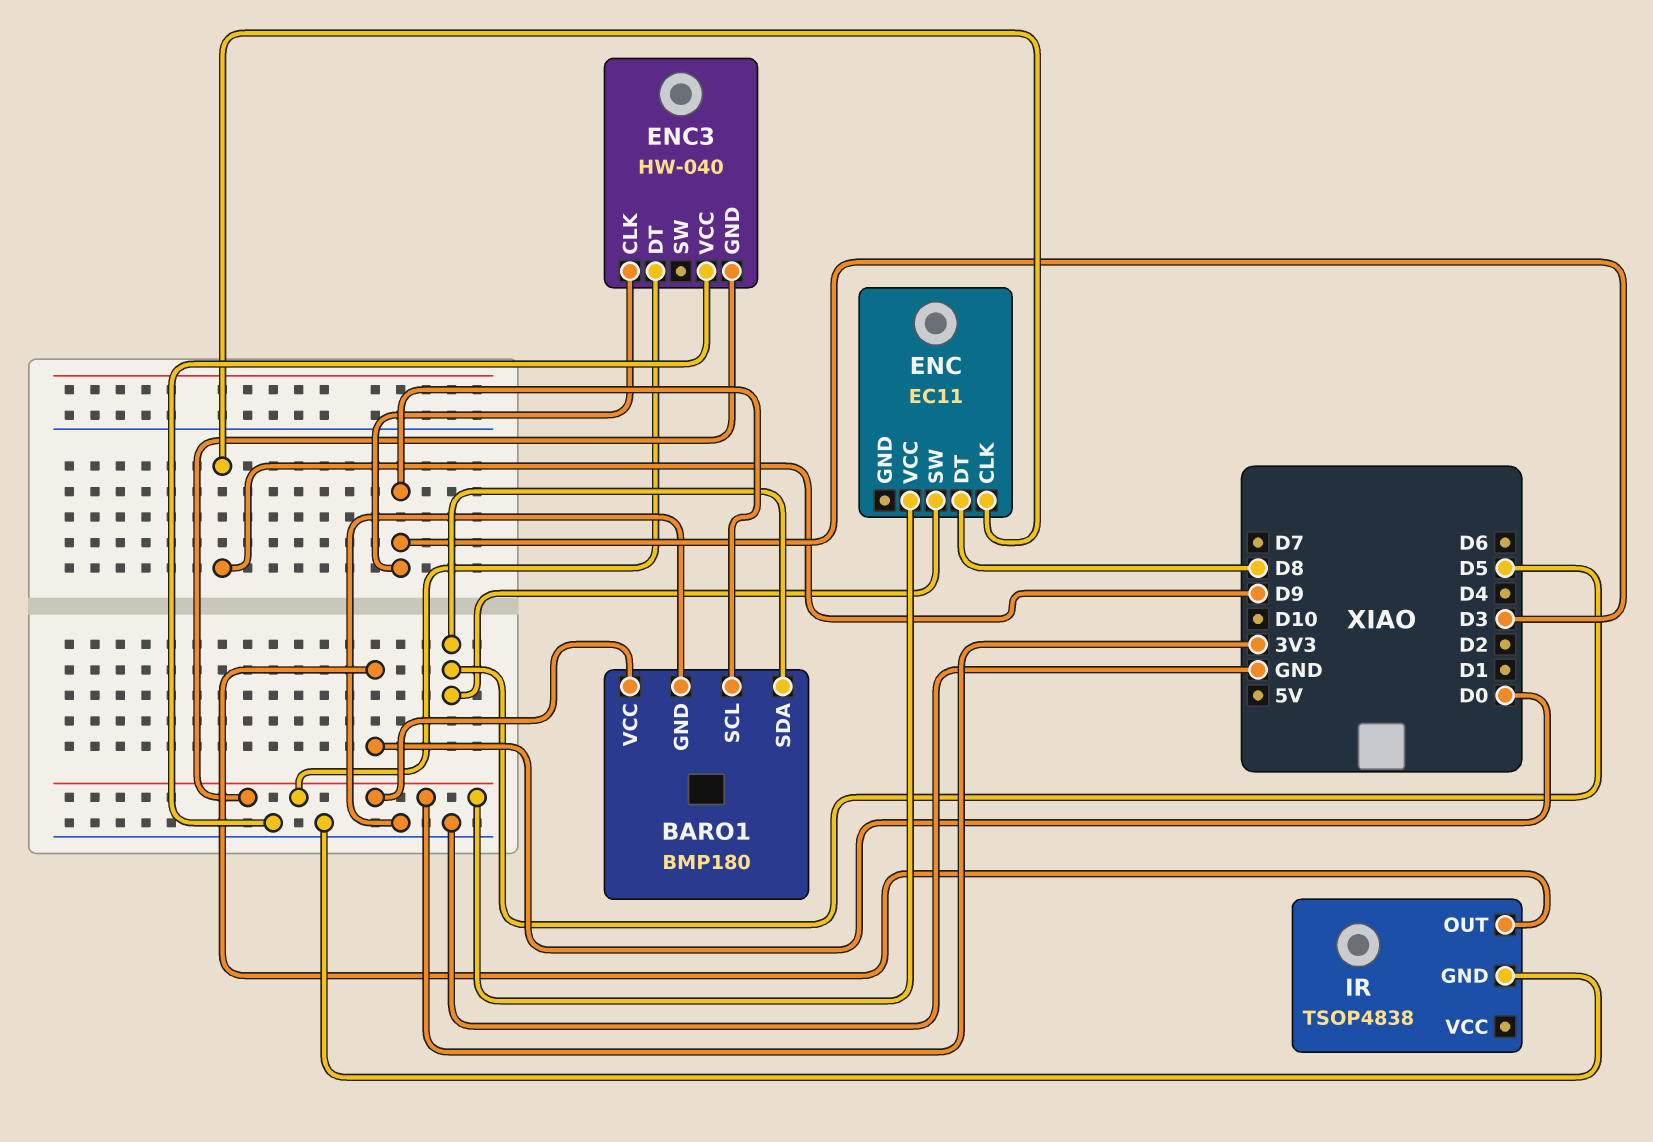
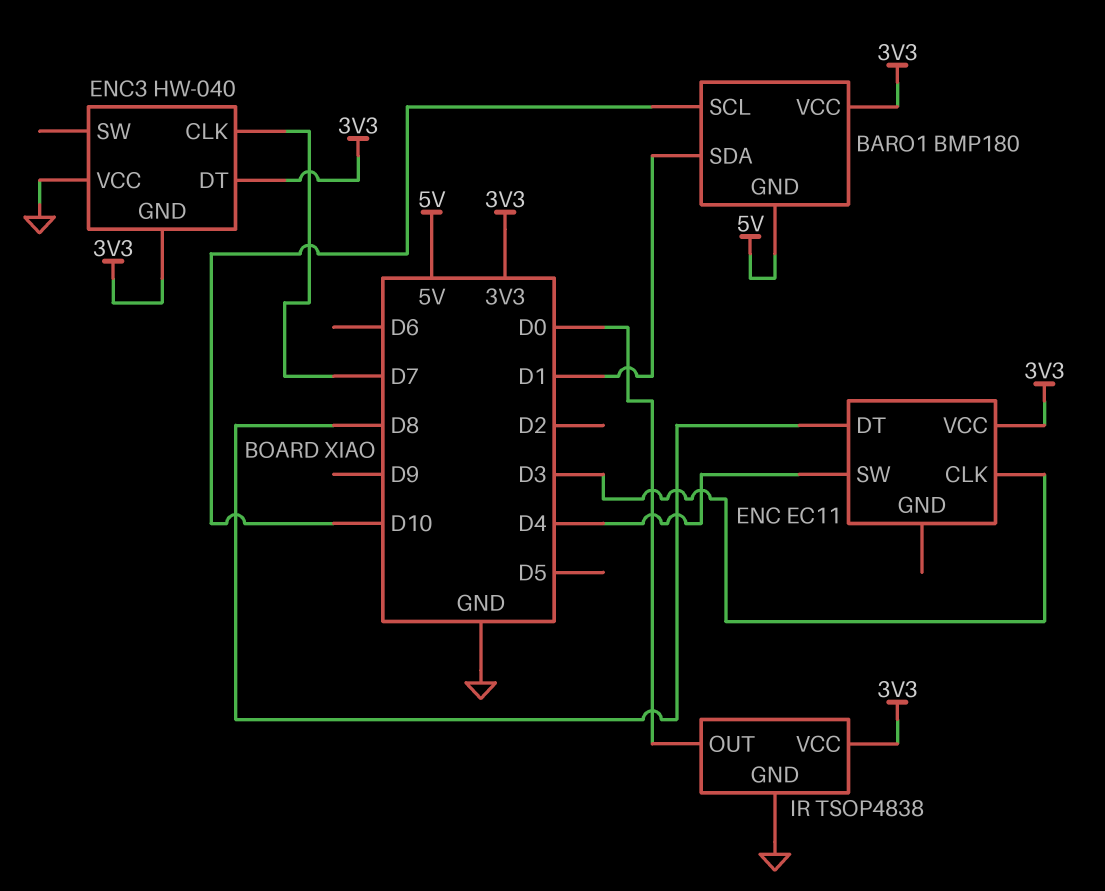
BARO1 pin GND: GND -> 5V
BARO1 pin SCL: D3 -> D10
BARO1 pin SDA: D5 -> D1
ENC pin CLK: D9 -> D3
ENC pin SW: D5 -> D4
ENC3 pin CLK: D3 -> D7
IR pin VCC: none -> 3V3

